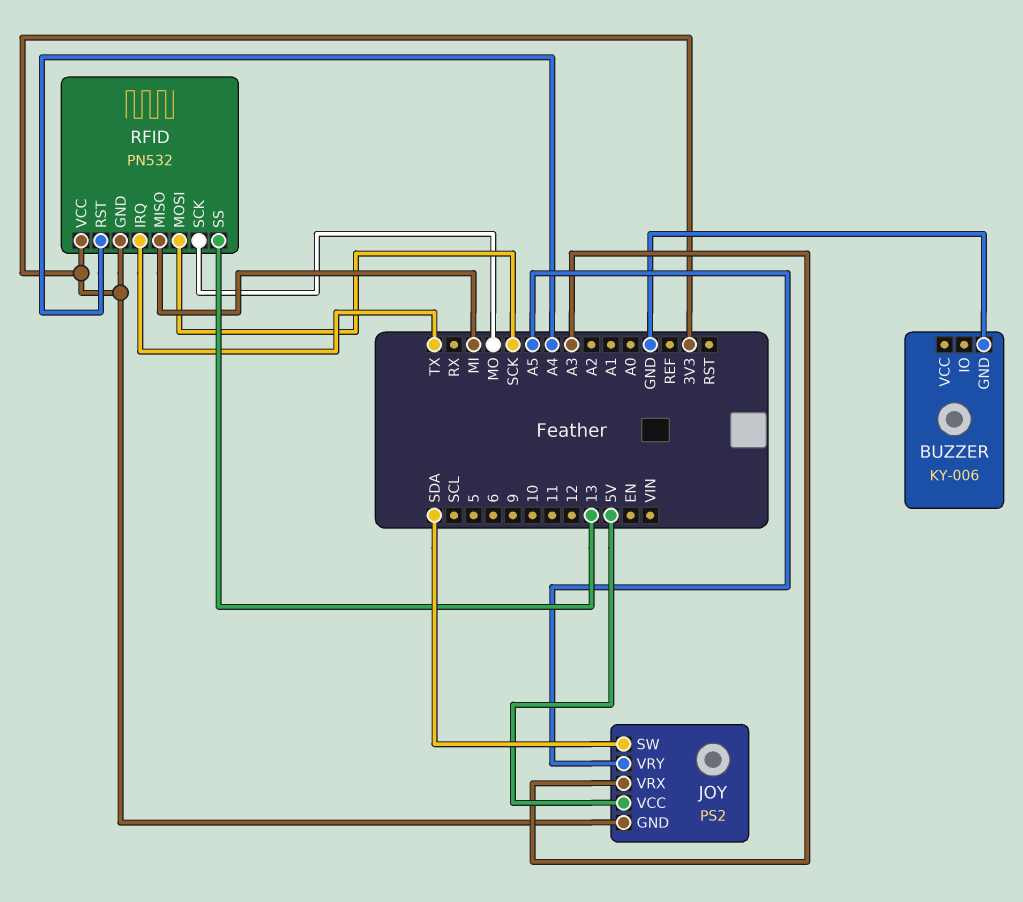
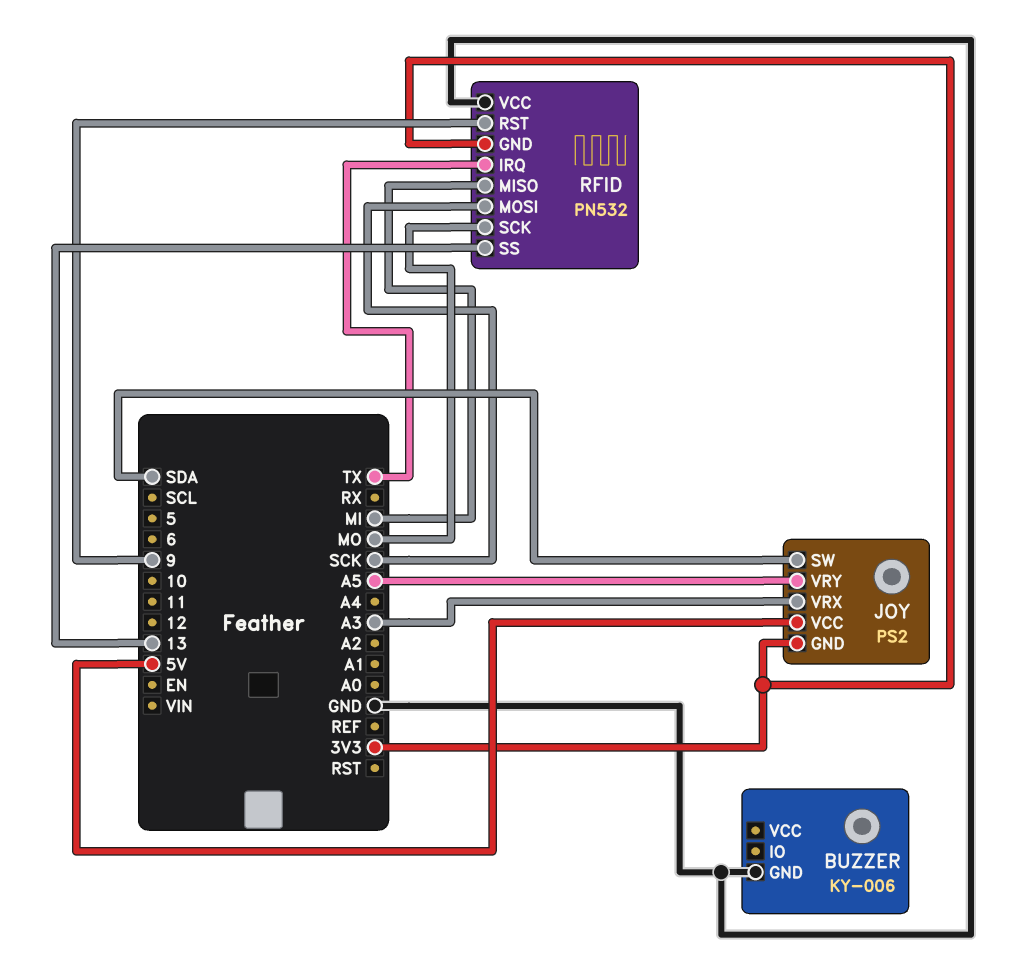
RFID pin RST: A4 -> 9
RFID pin VCC: 3V3 -> GND

